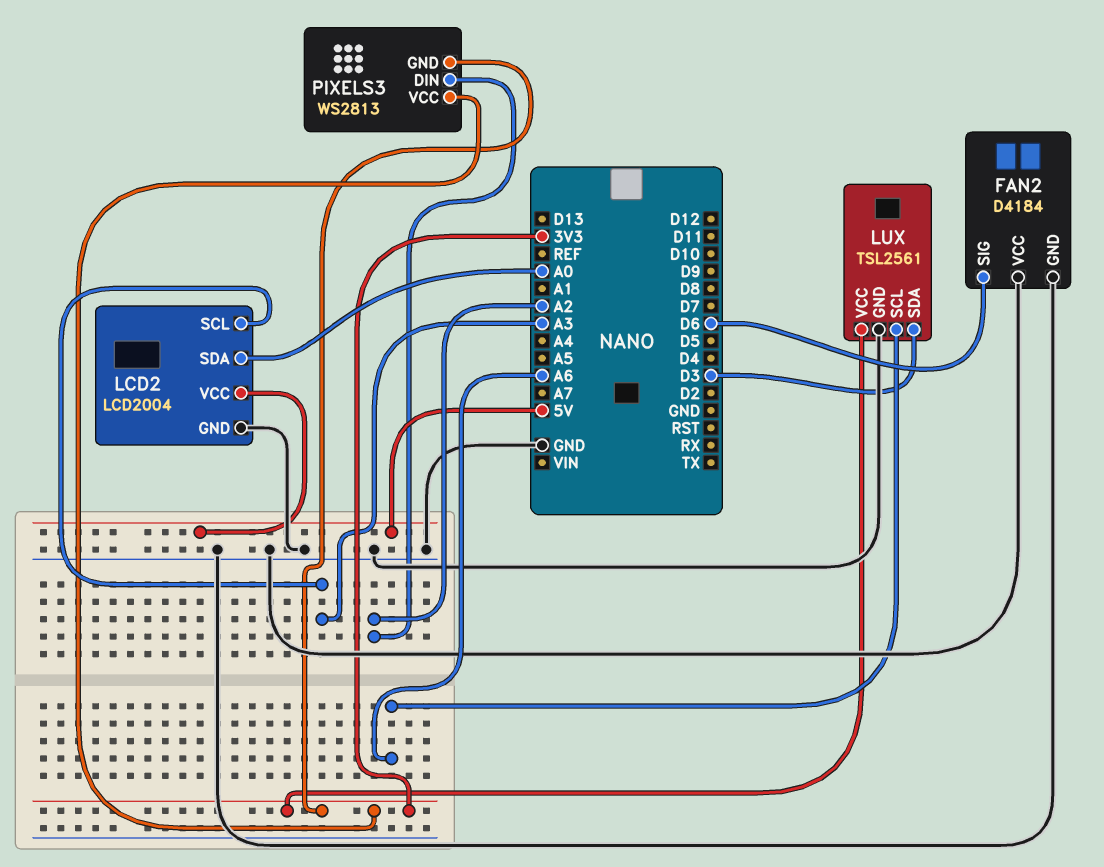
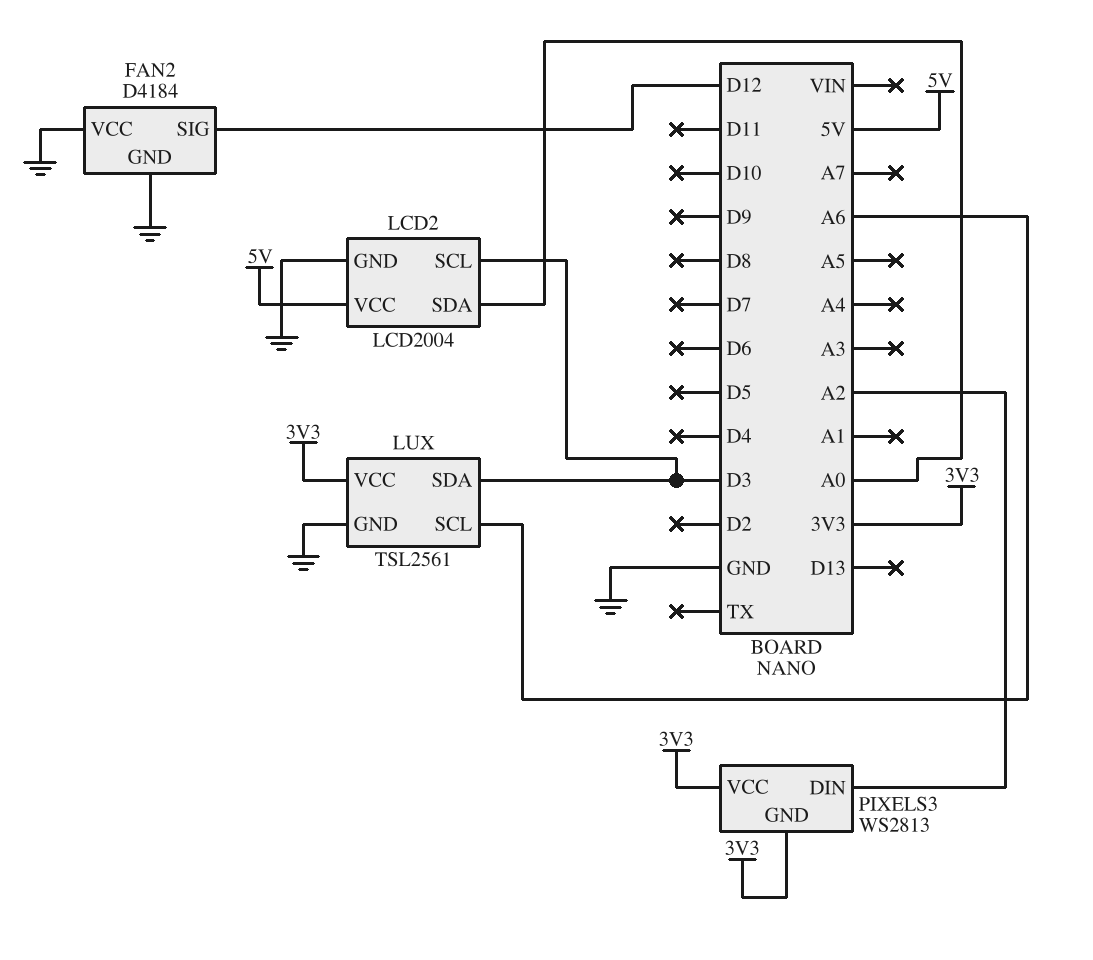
FAN2 pin SIG: D6 -> D12
LCD2 pin SCL: A3 -> D3

